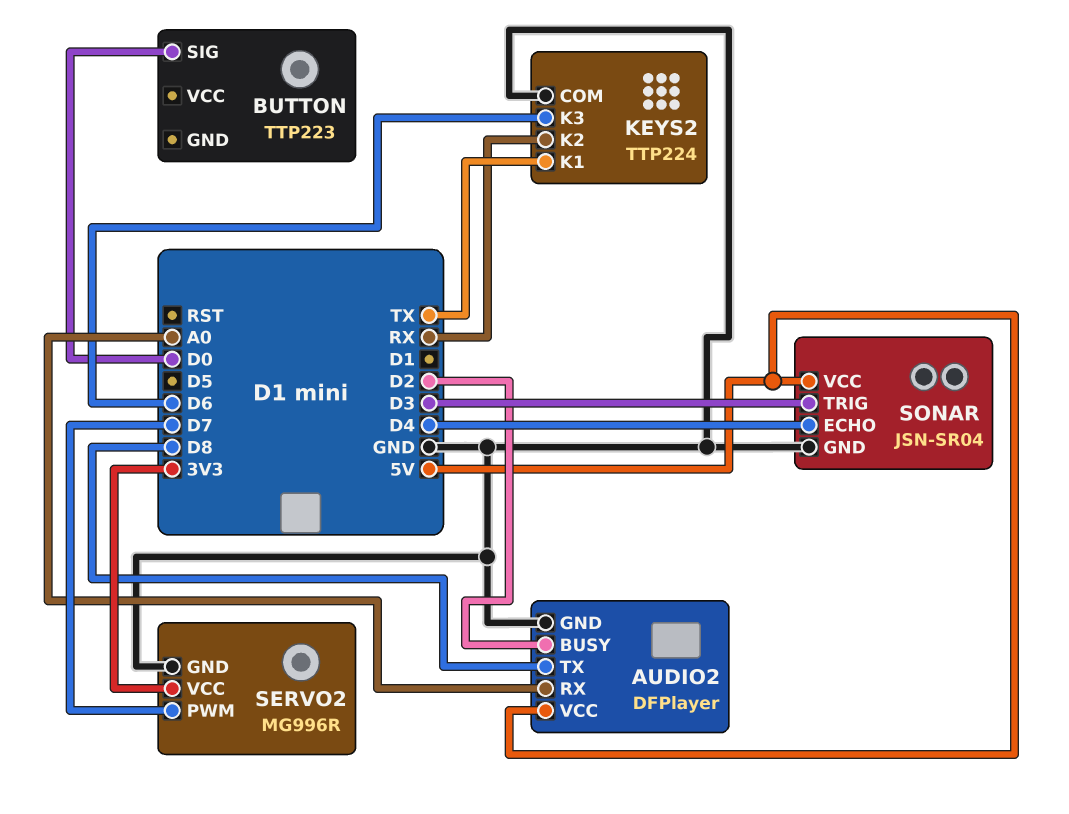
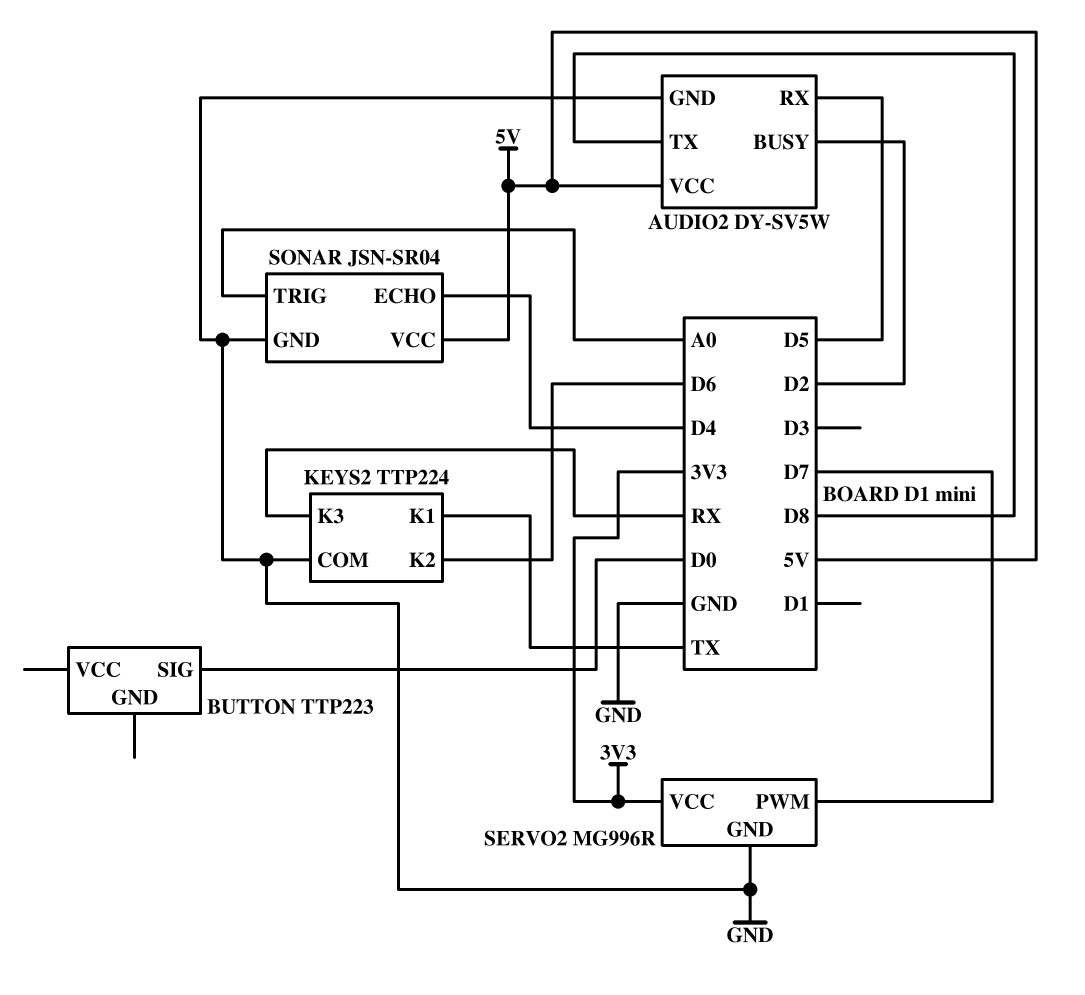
AUDIO2: DFPlayer -> DY-SV5W
AUDIO2 pin RX: A0 -> D5
KEYS2 pin K2: RX -> D6
KEYS2 pin K3: D6 -> RX
SONAR pin TRIG: D3 -> A0

